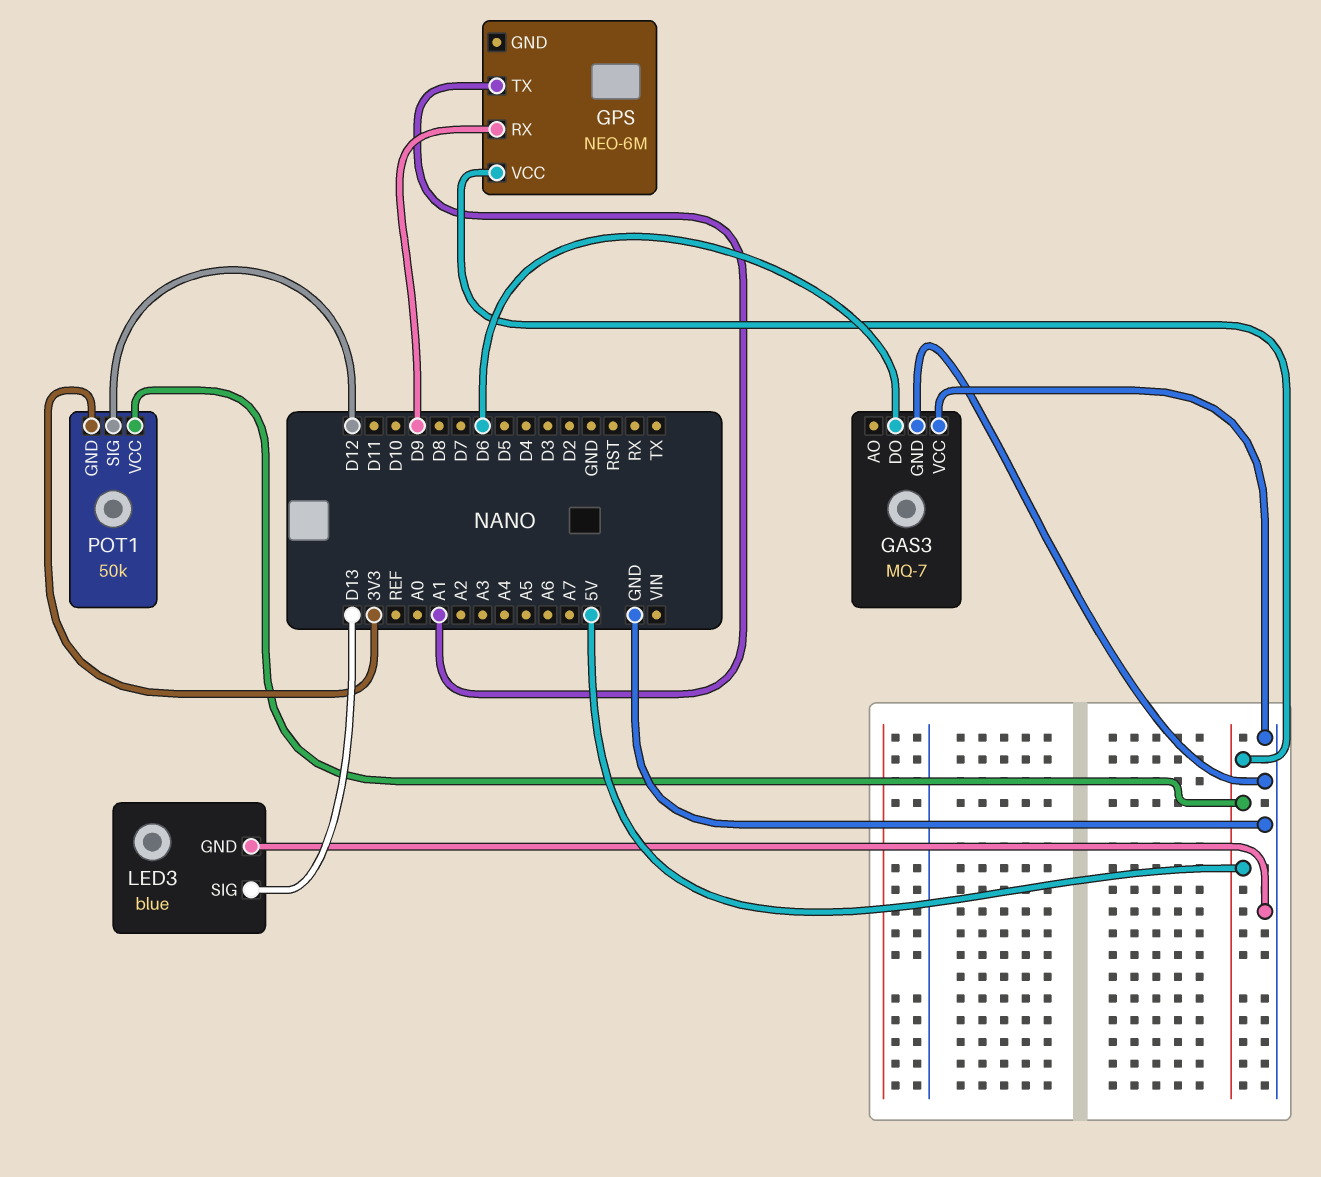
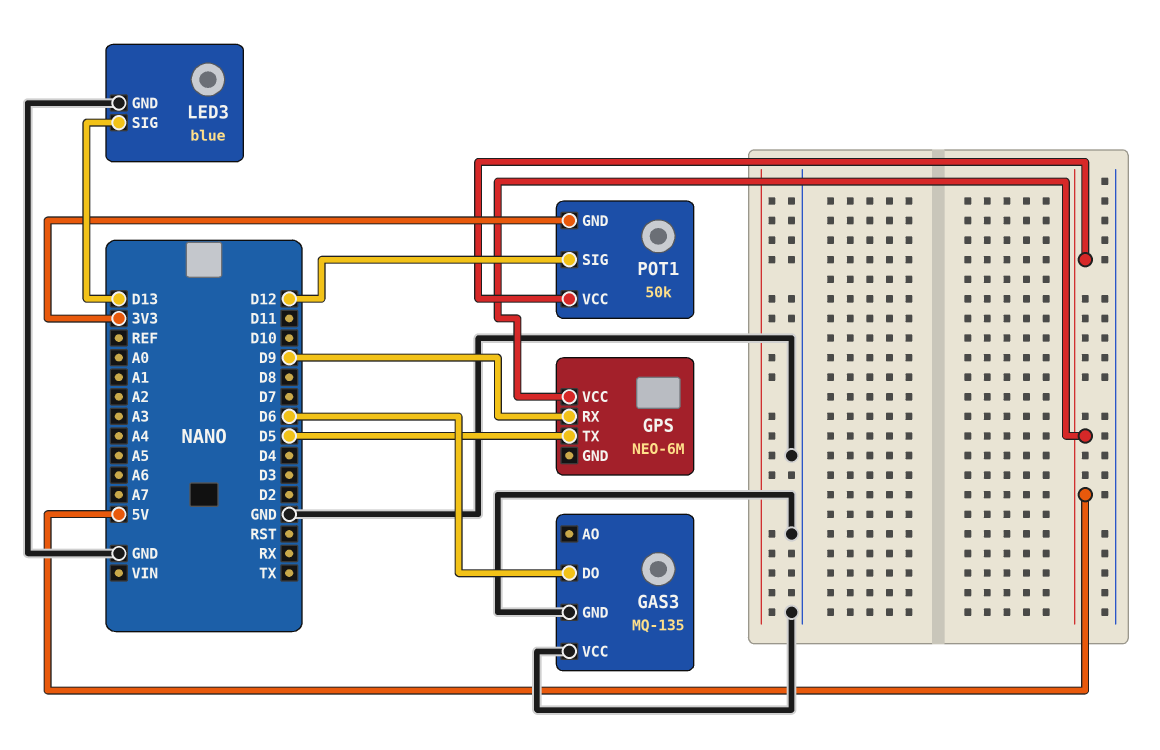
GAS3: MQ-7 -> MQ-135
GPS pin TX: A1 -> D5

